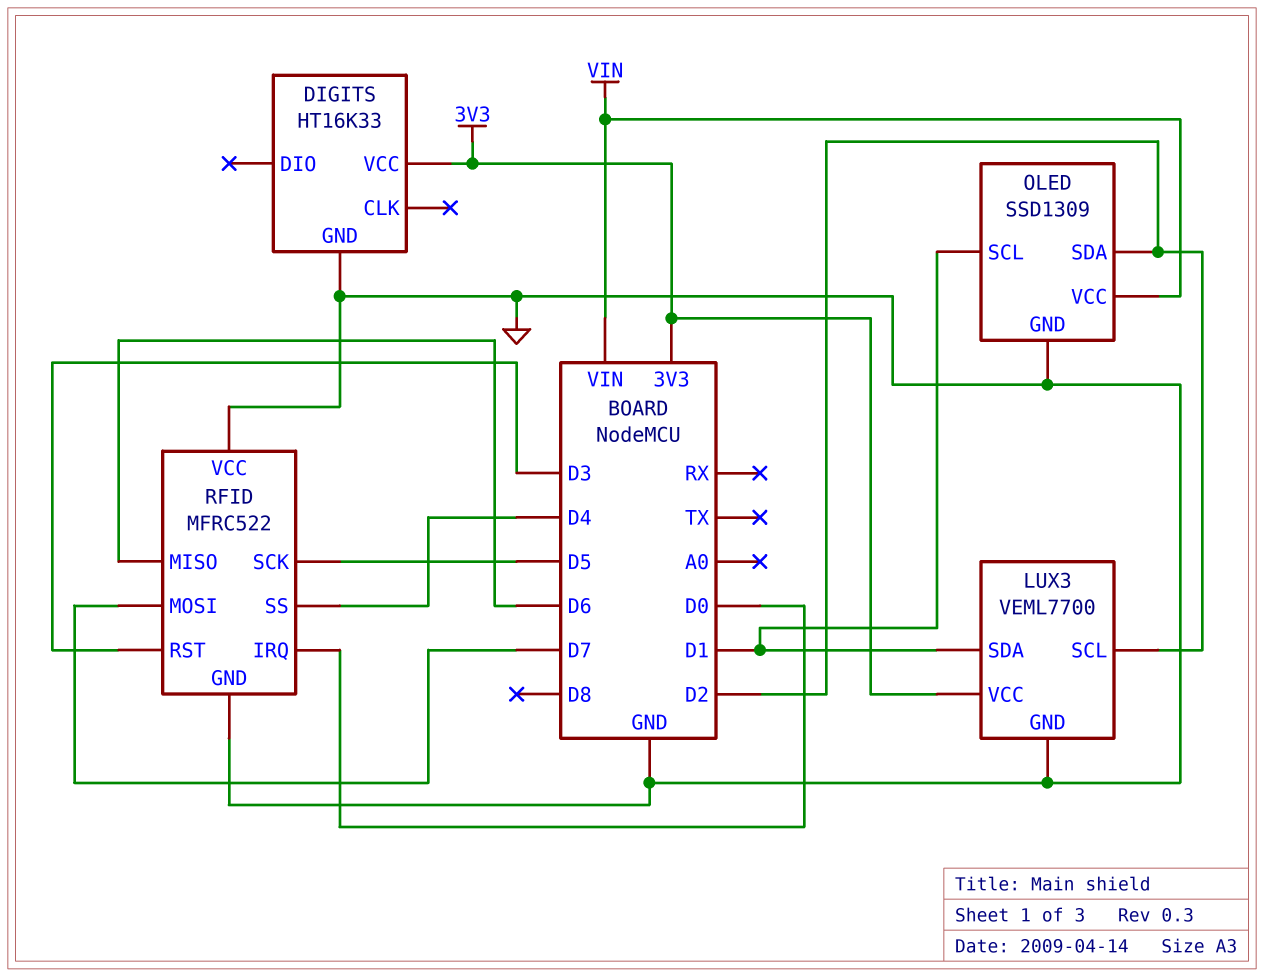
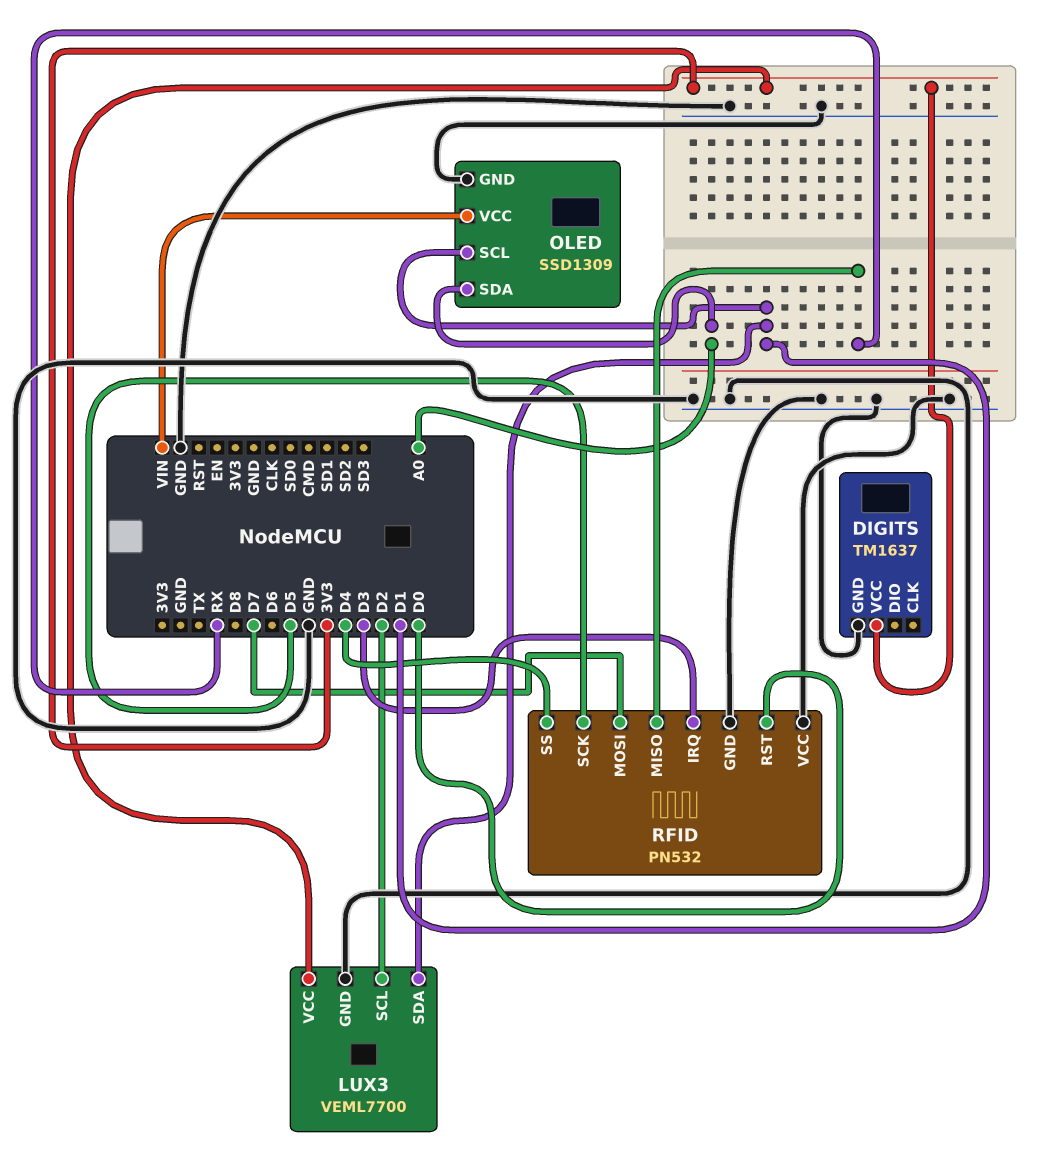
DIGITS: HT16K33 -> TM1637
OLED pin SDA: D2 -> A0
RFID: MFRC522 -> PN532
RFID pin IRQ: D0 -> D3
RFID pin MISO: D6 -> RX
RFID pin RST: D3 -> D0

